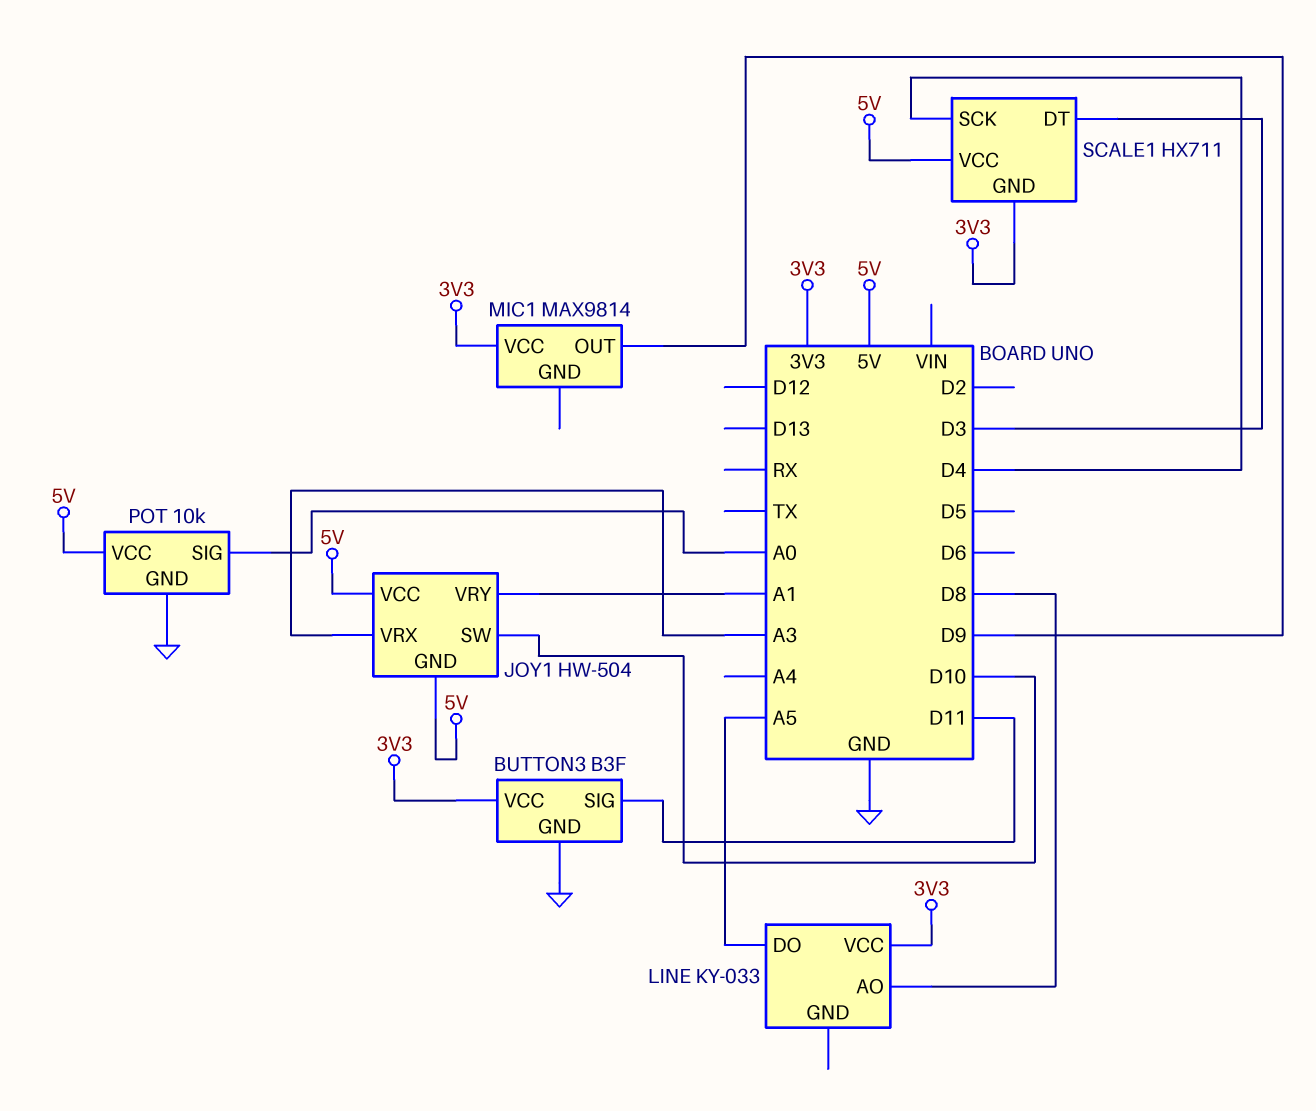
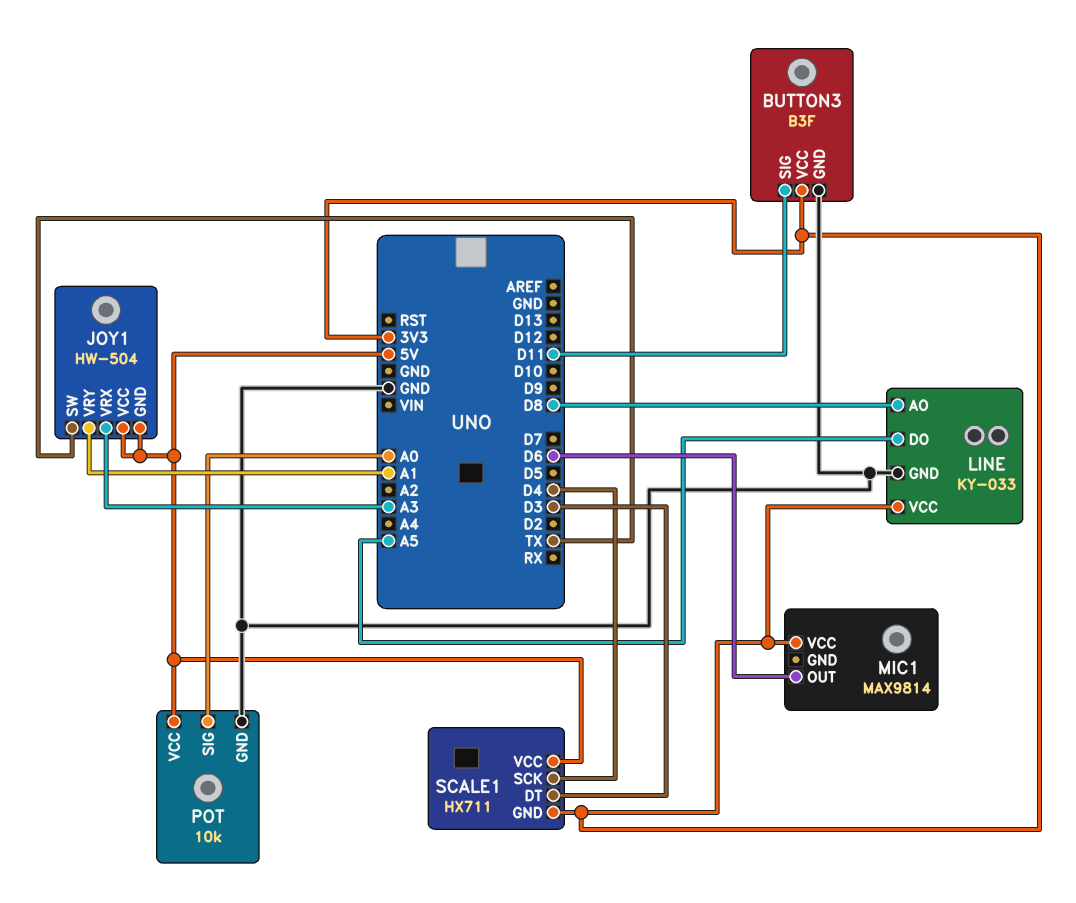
JOY1 pin SW: D10 -> TX
LINE pin GND: none -> GND
MIC1 pin OUT: D9 -> D6

